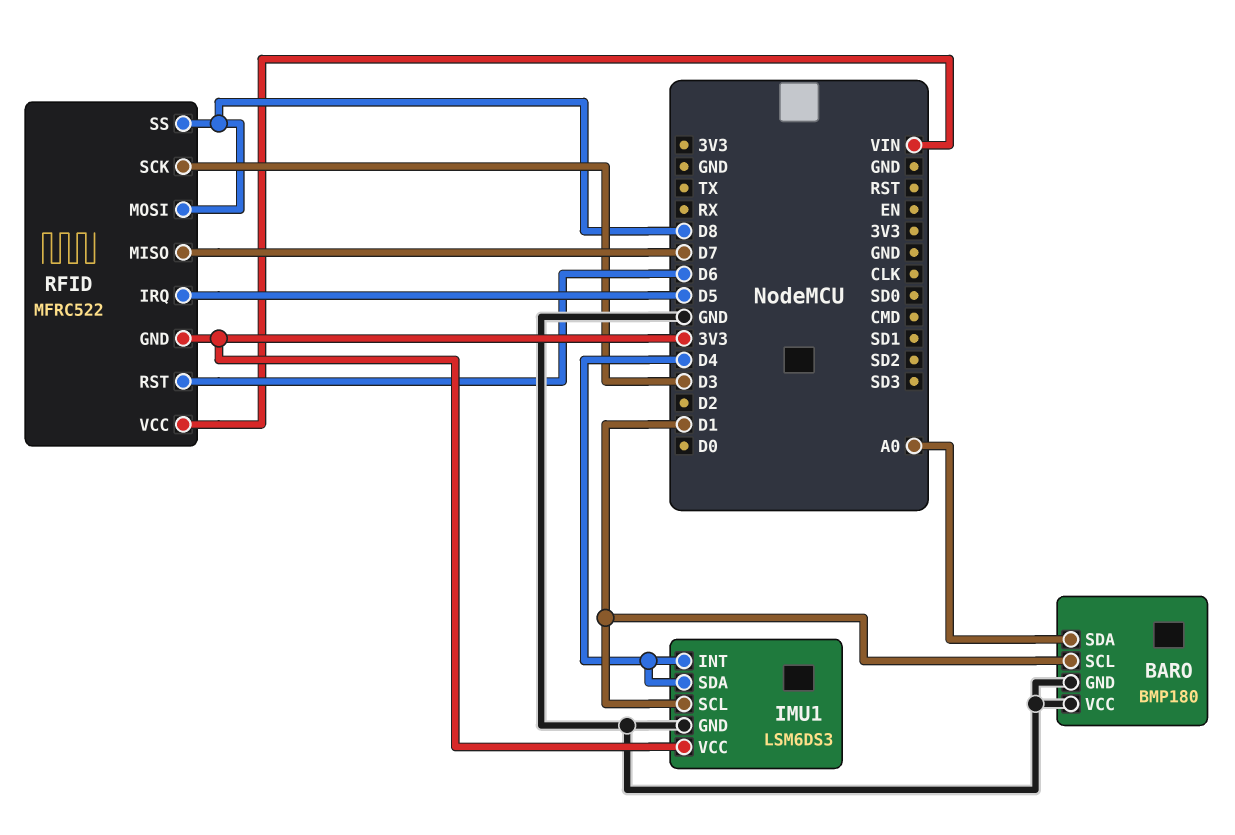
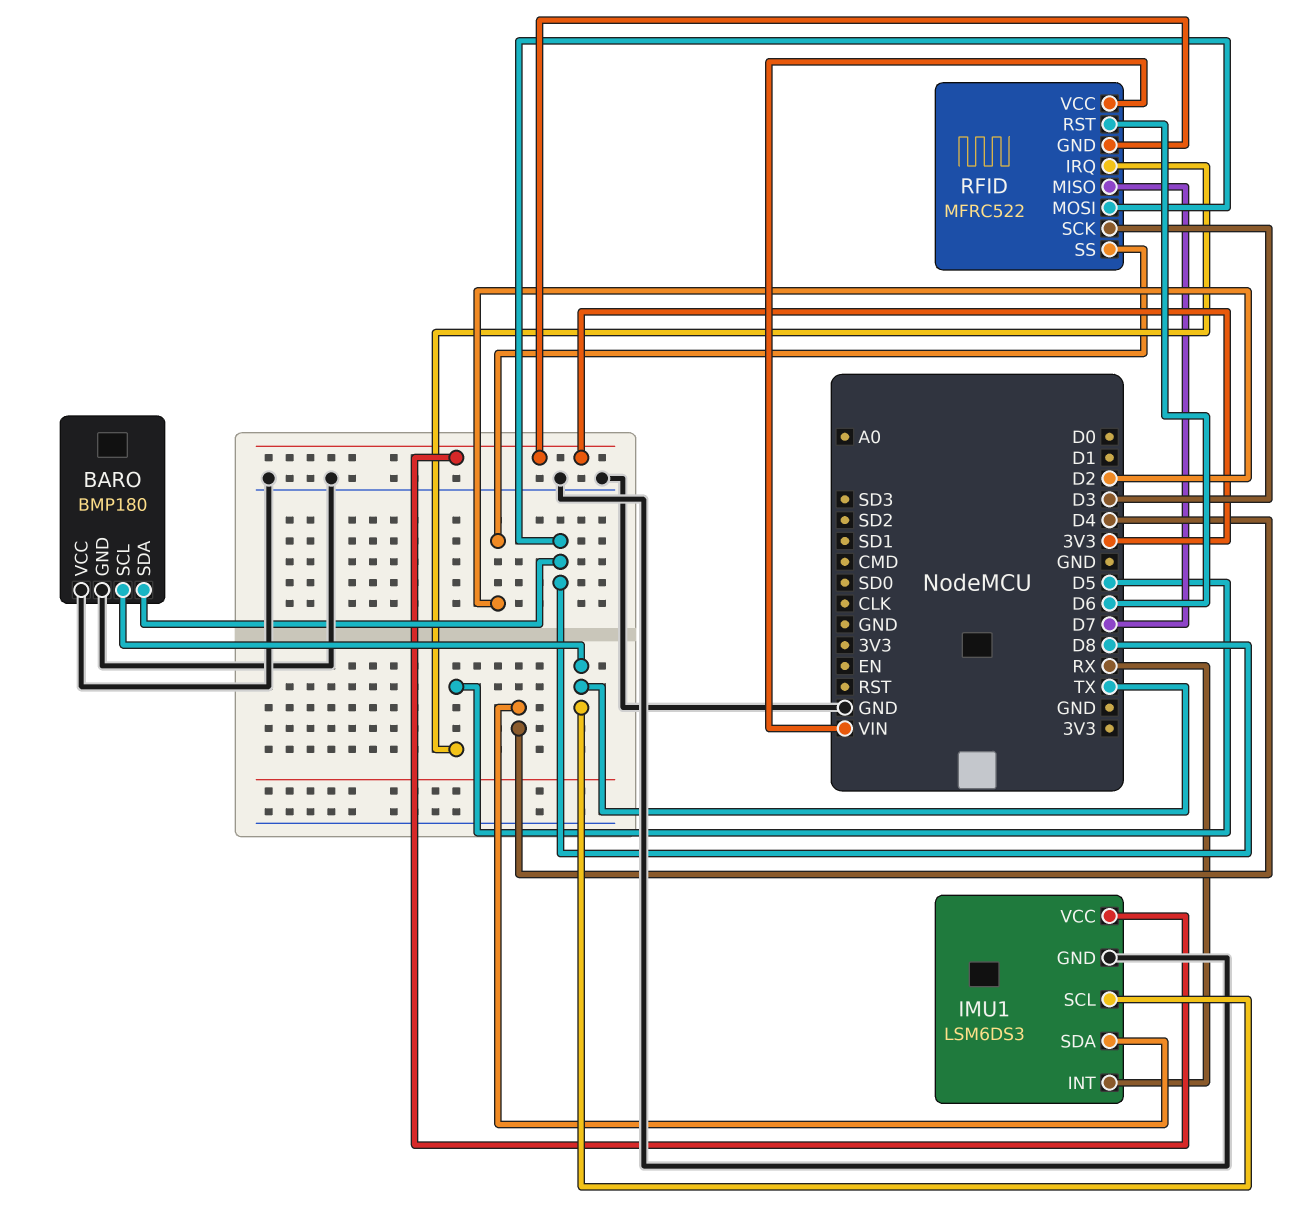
BARO pin SCL: D1 -> TX
BARO pin SDA: A0 -> D8
IMU1 pin INT: D4 -> RX
IMU1 pin SCL: D1 -> TX
RFID pin SS: D8 -> D2

